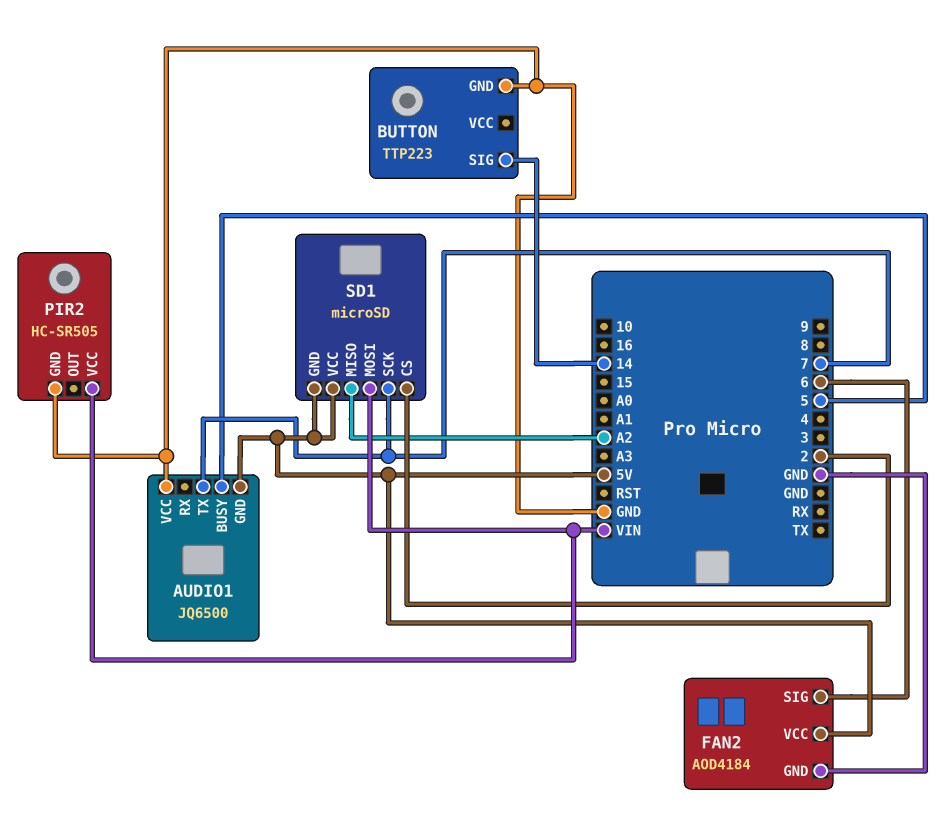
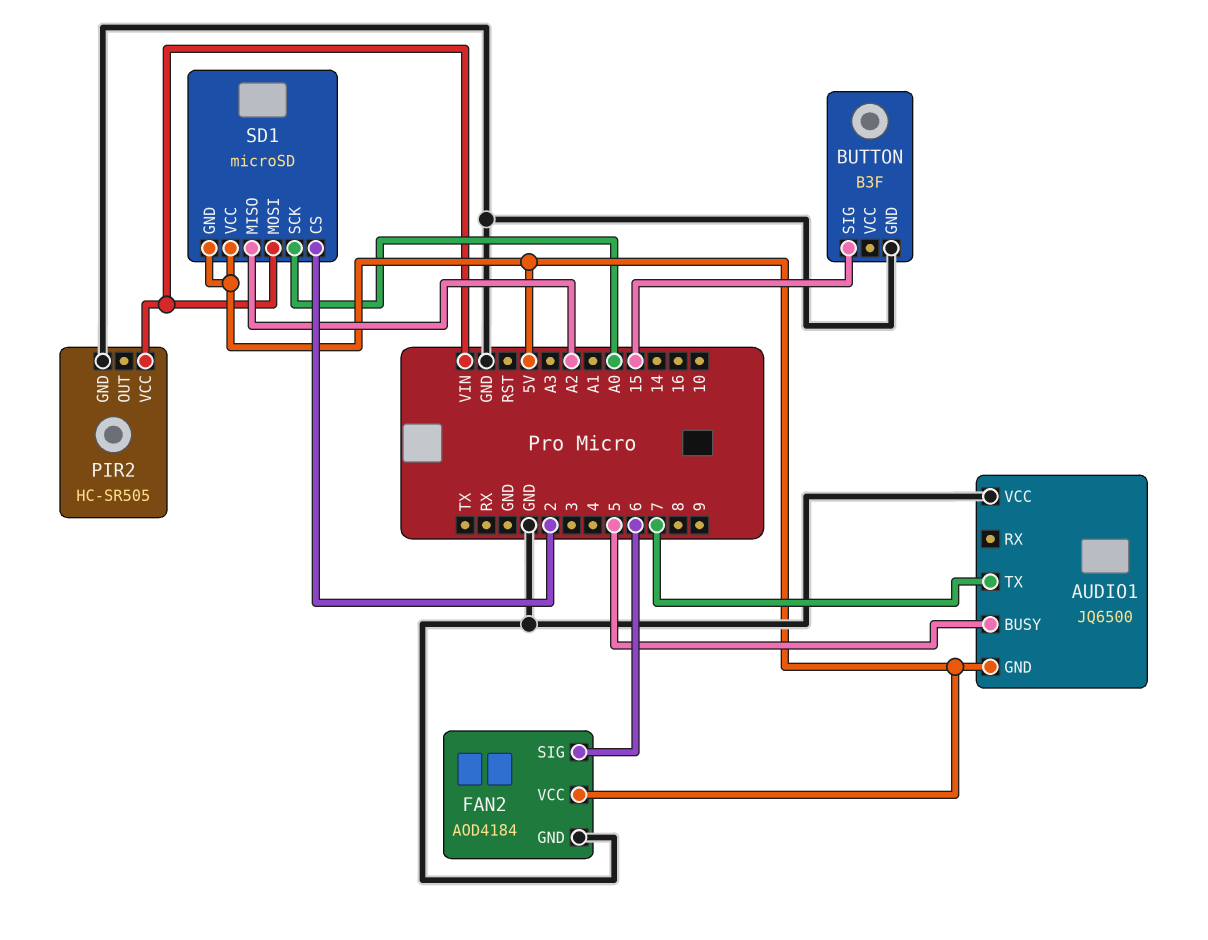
BUTTON: TTP223 -> B3F
BUTTON pin SIG: 14 -> 15
SD1 pin SCK: 7 -> A0

